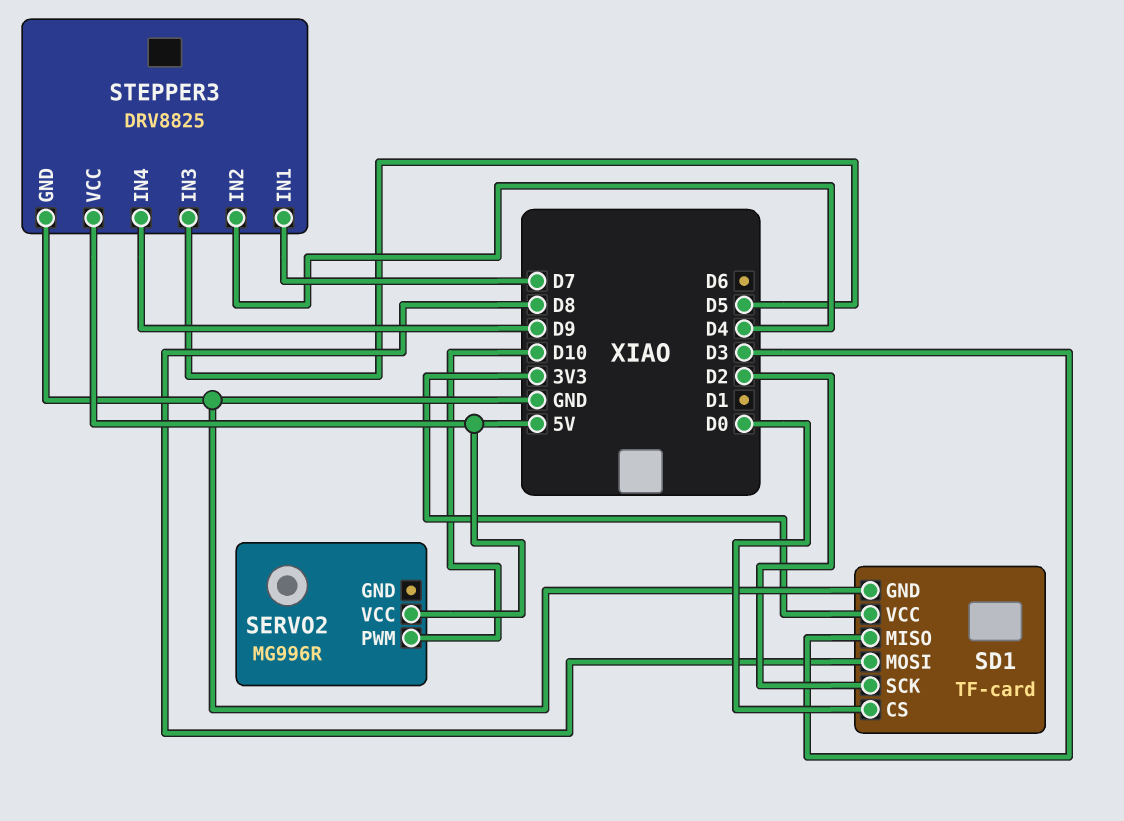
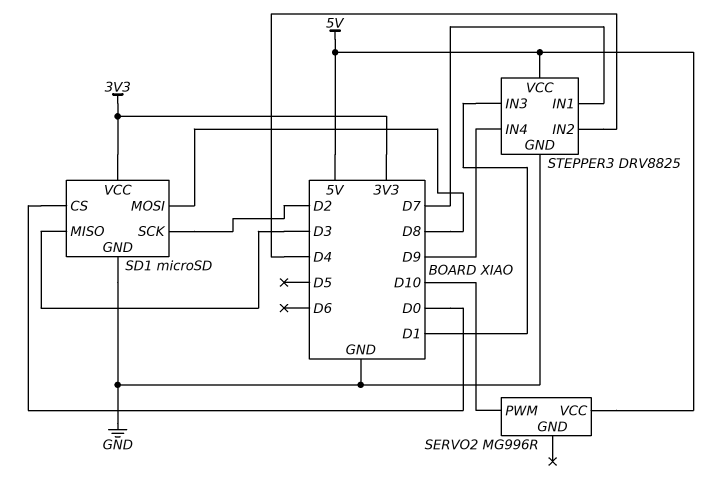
SD1: TF-card -> microSD
STEPPER3 pin IN3: D5 -> D1

